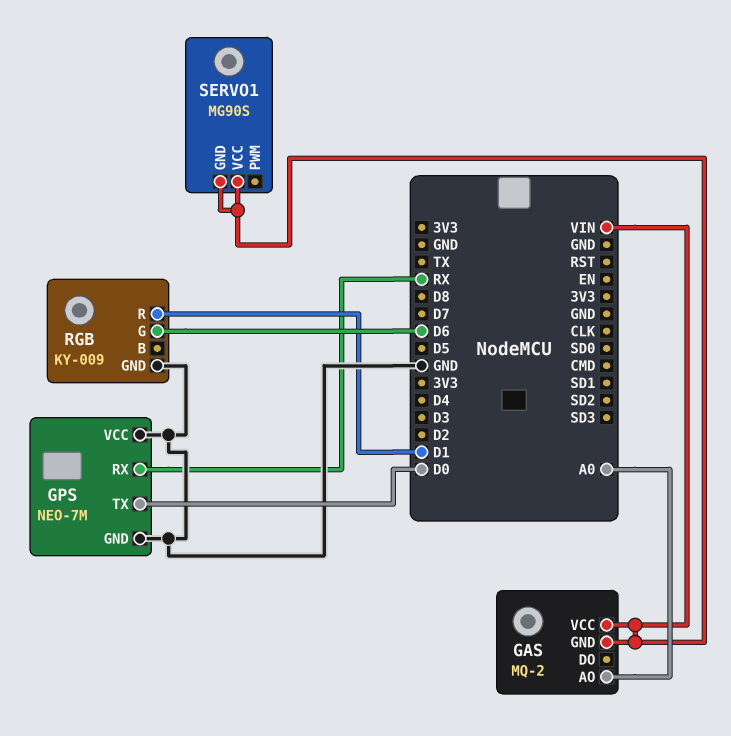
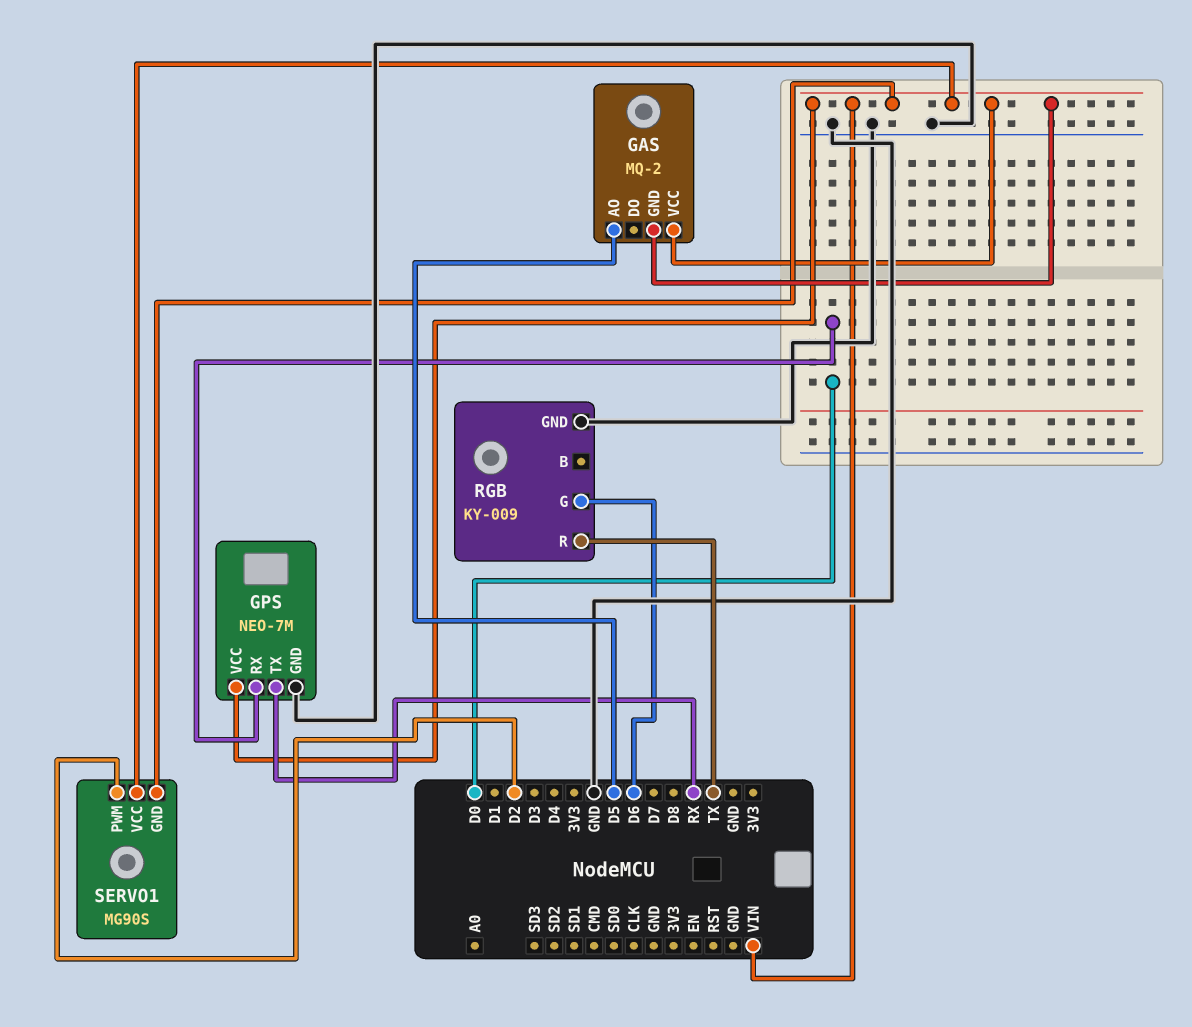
GAS pin AO: A0 -> D5
GPS pin RX: RX -> D0
GPS pin TX: D0 -> RX
GPS pin VCC: GND -> VIN
RGB pin R: D1 -> TX
SERVO1 pin PWM: none -> D2

